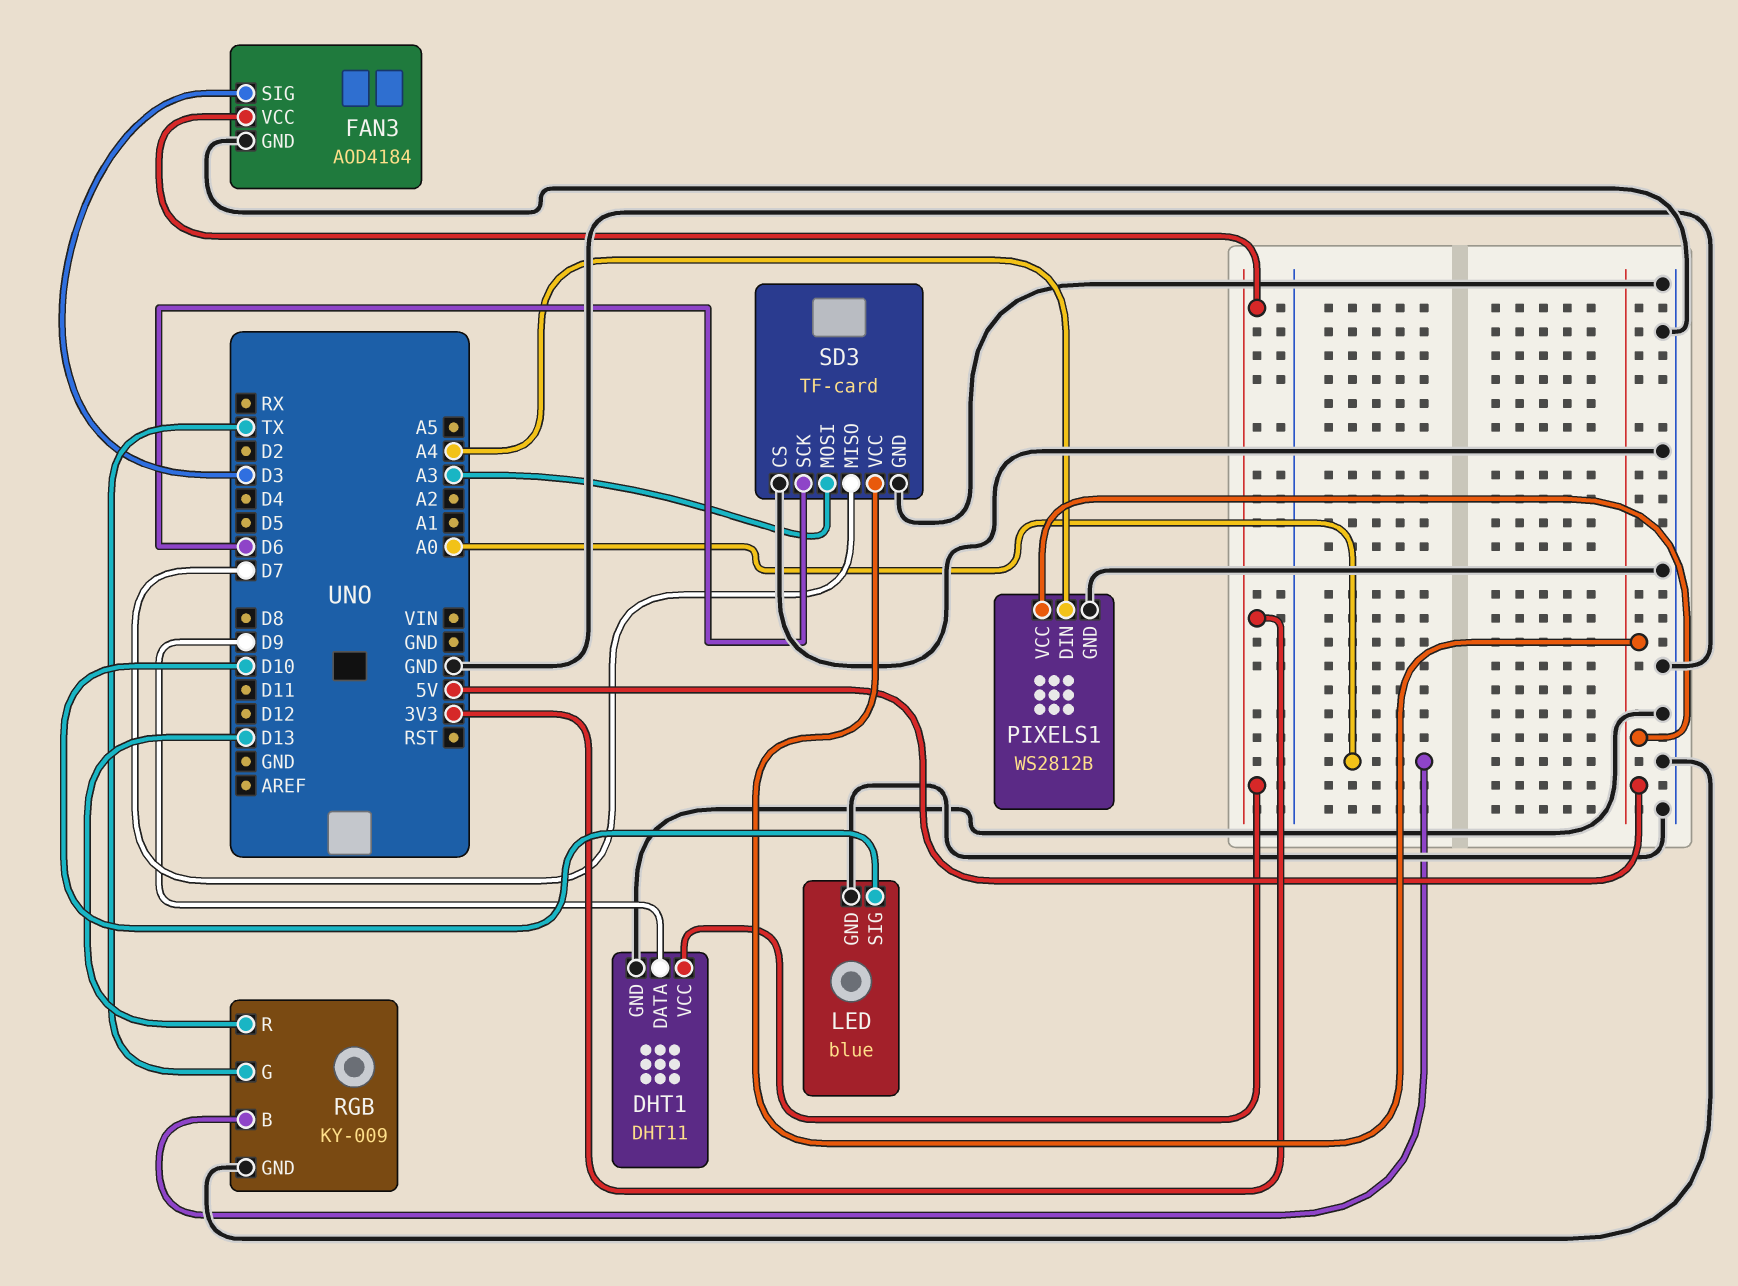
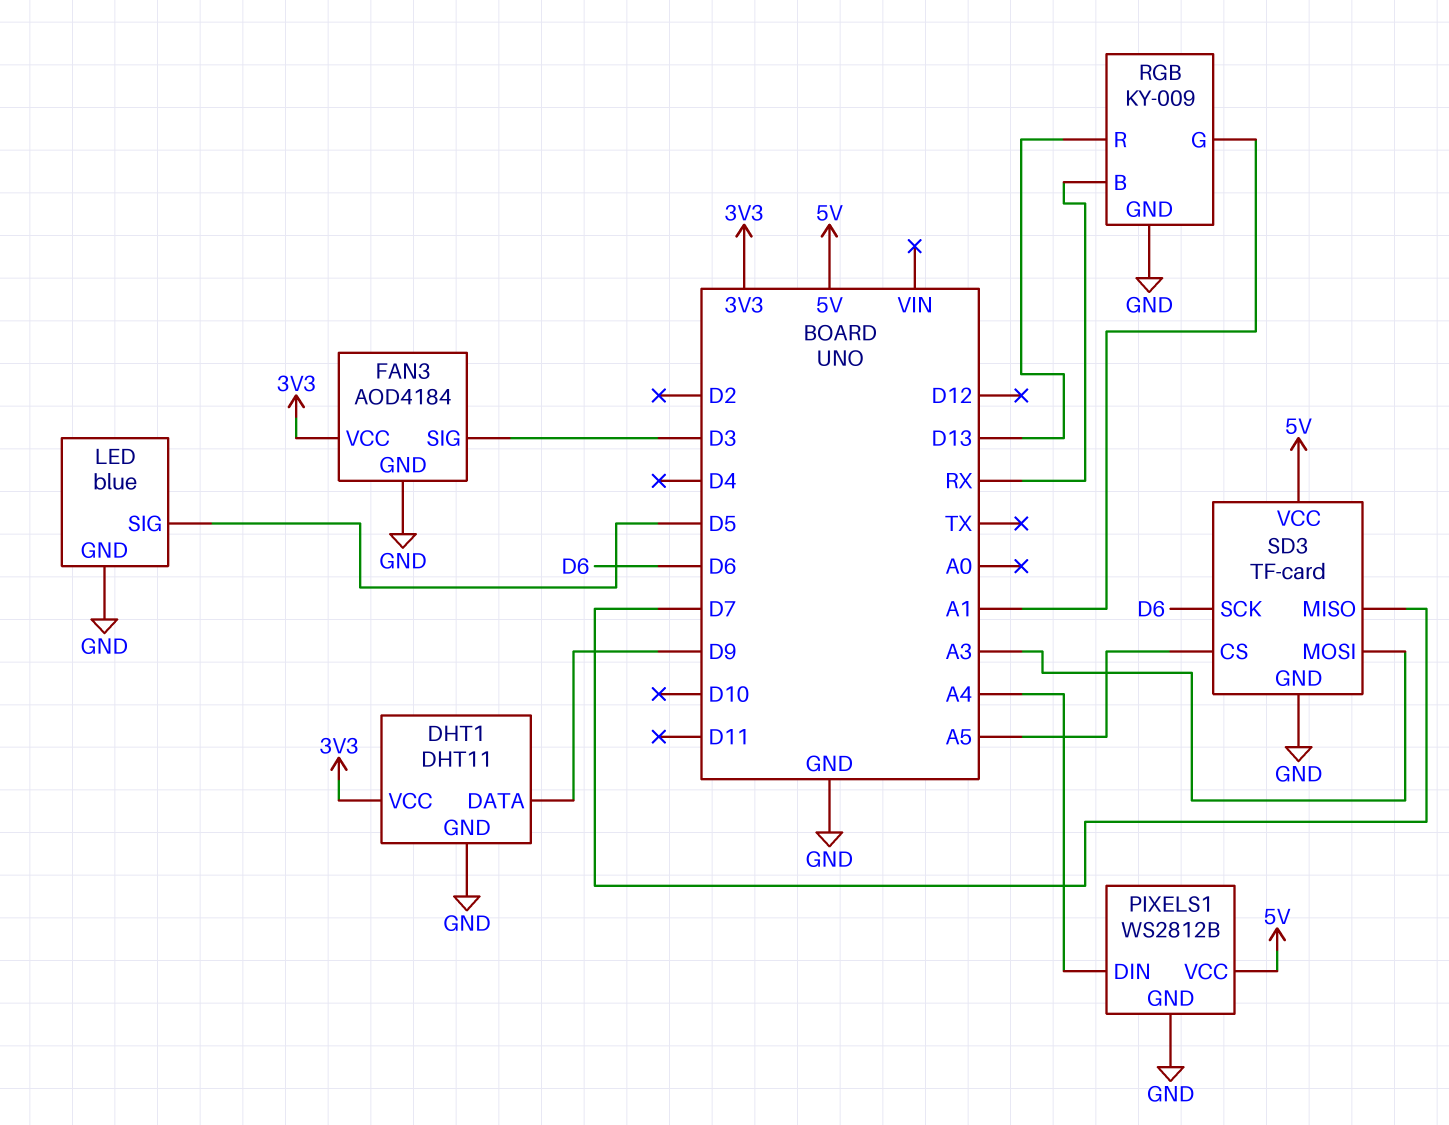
LED pin SIG: D10 -> D5
RGB pin B: A0 -> RX
RGB pin G: TX -> A1
SD3 pin CS: GND -> A5

